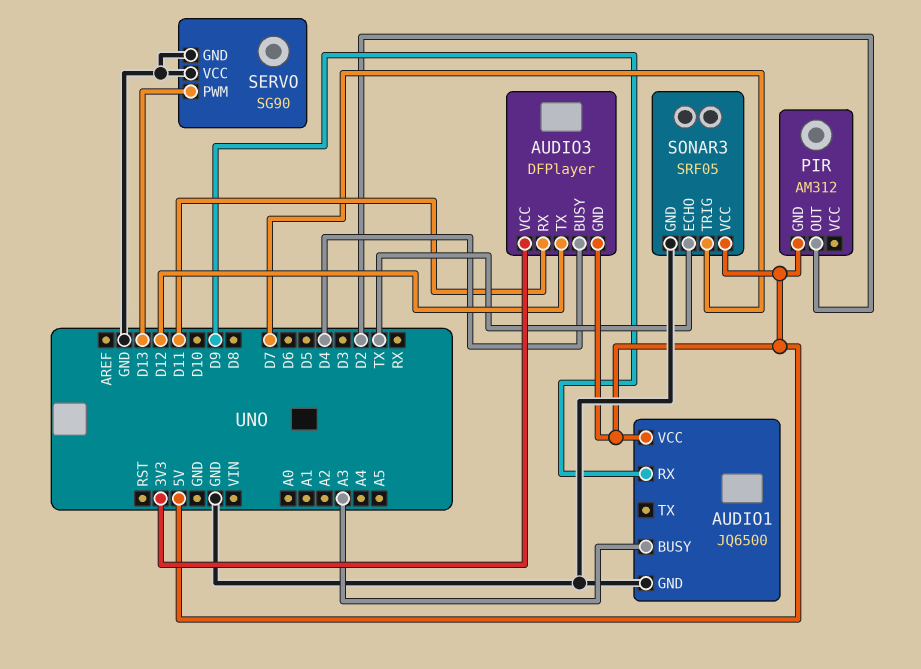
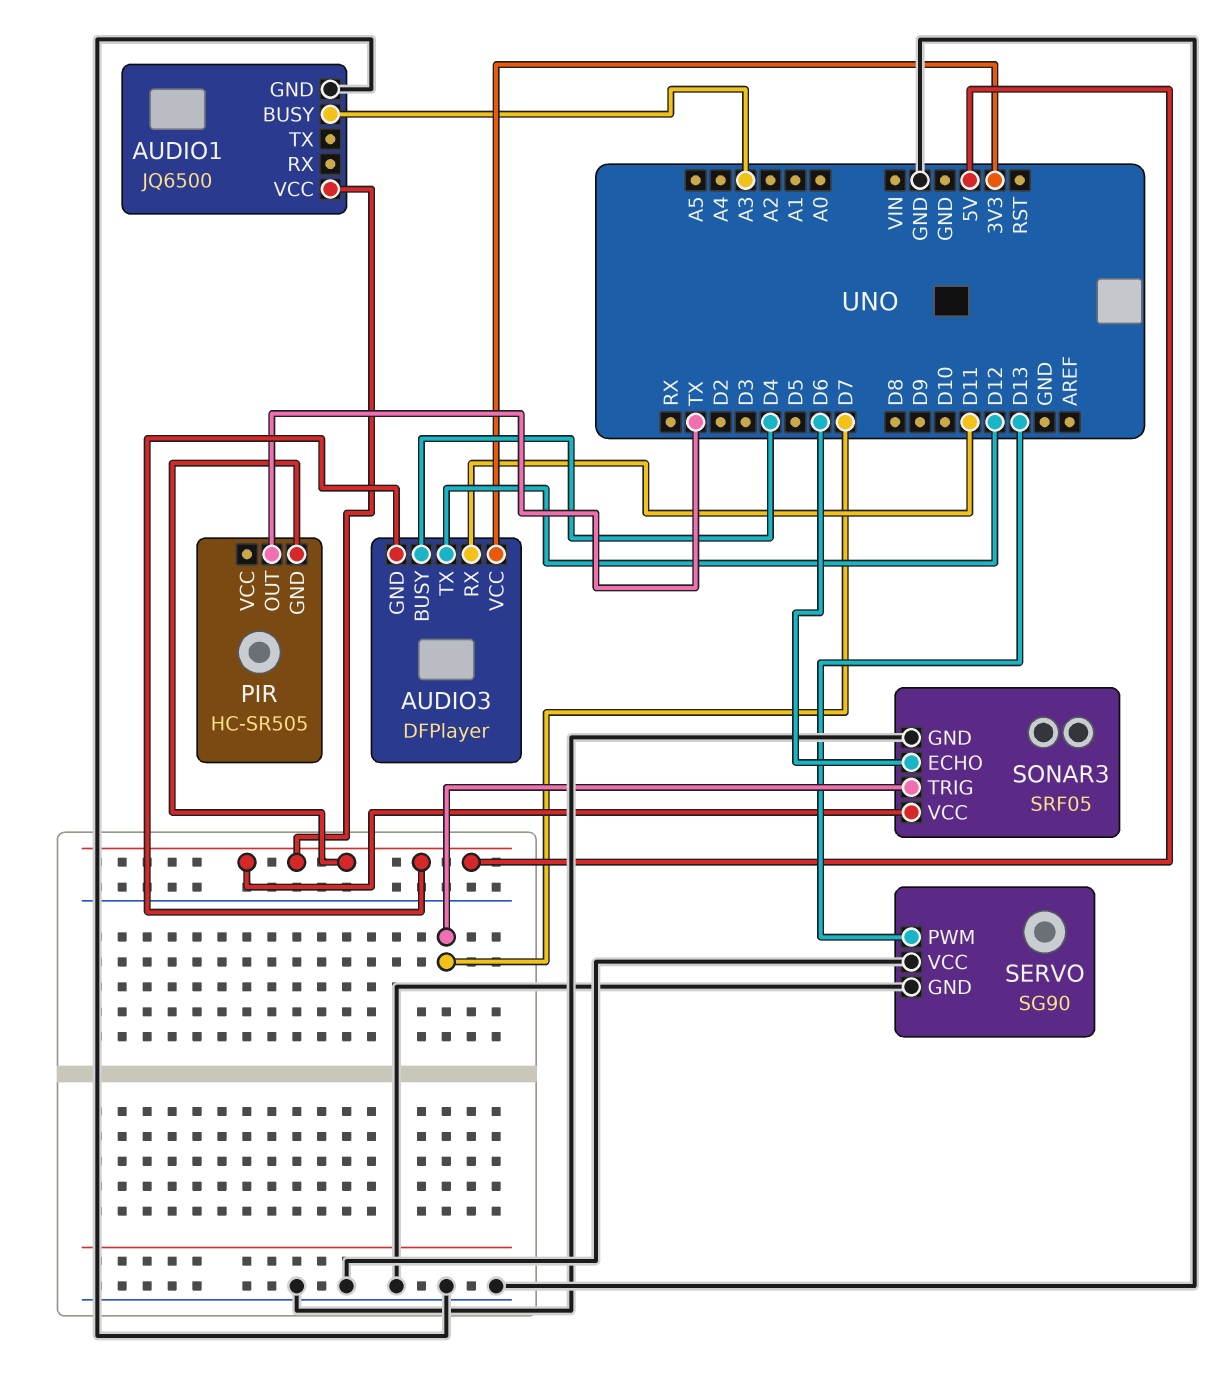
AUDIO1 pin RX: D9 -> none
PIR: AM312 -> HC-SR505
PIR pin OUT: D2 -> TX
SONAR3 pin ECHO: TX -> D6

